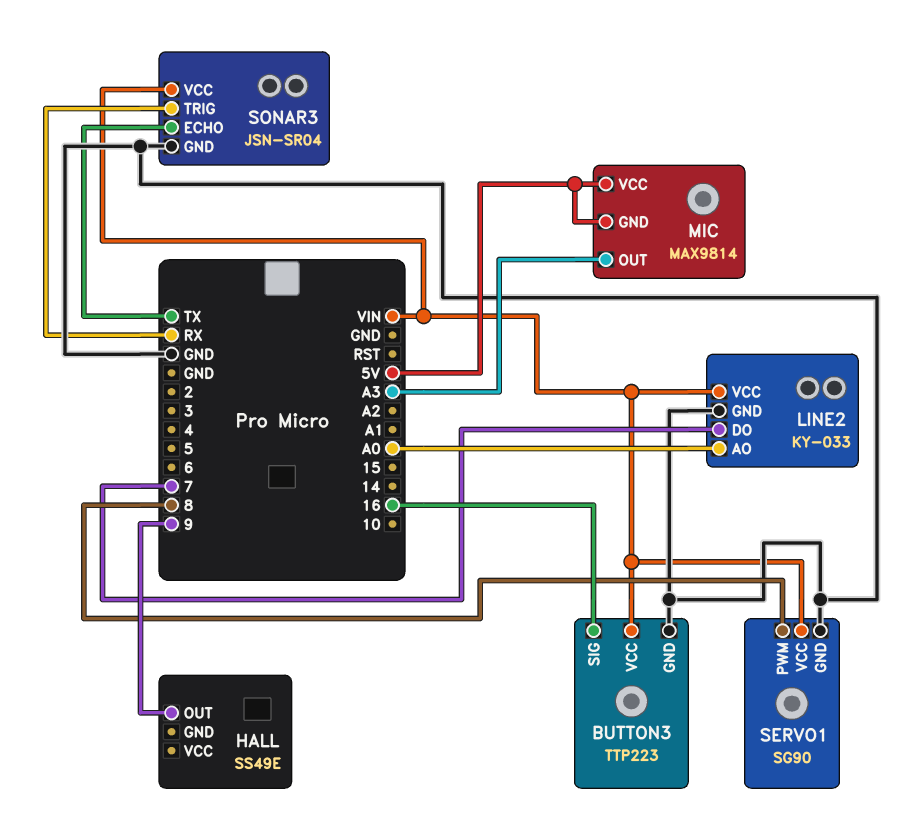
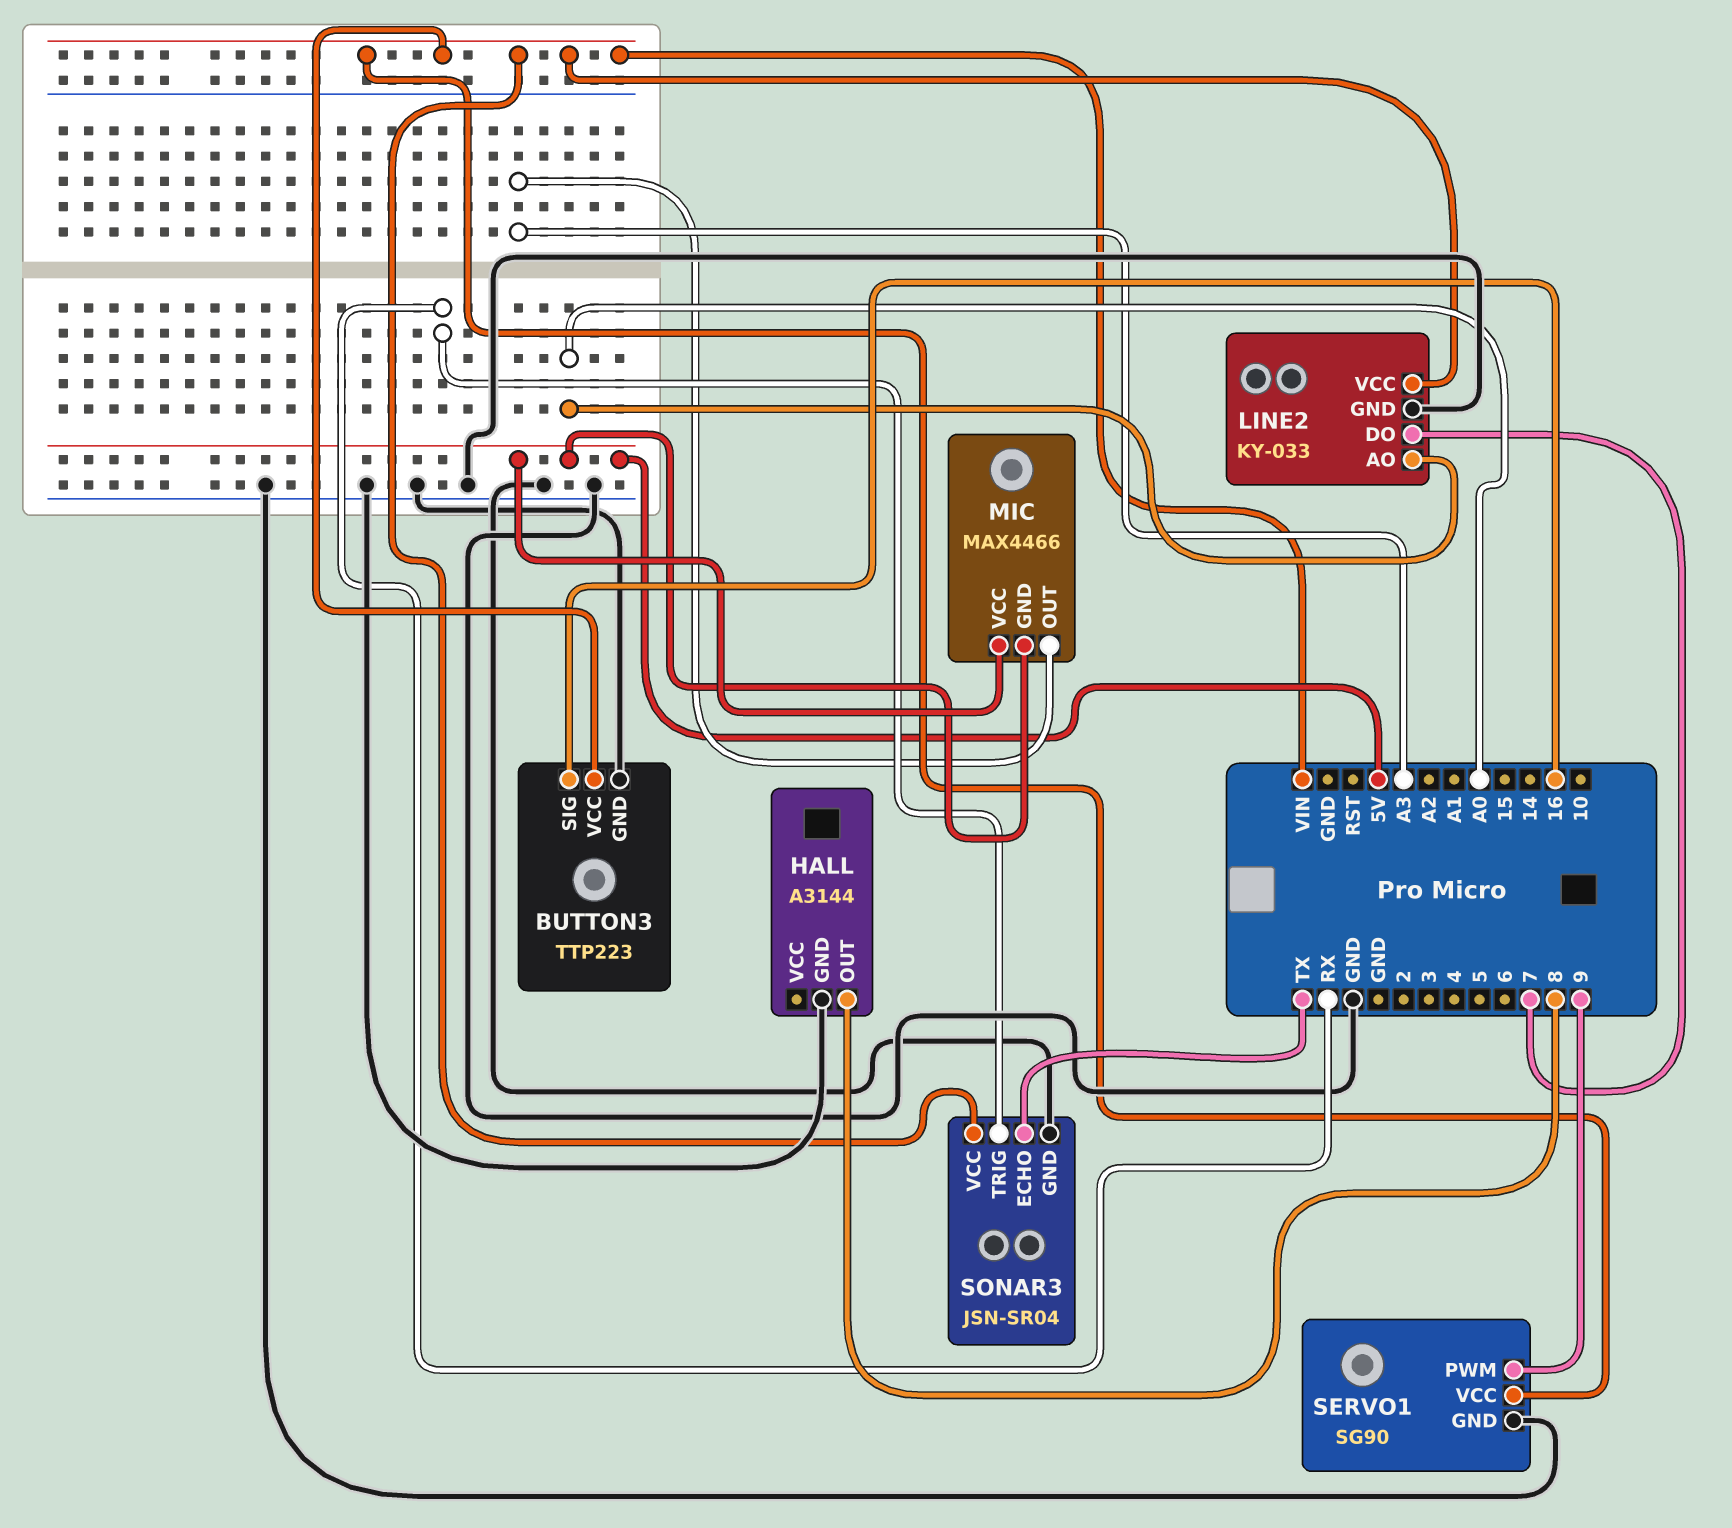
HALL: SS49E -> A3144
HALL pin GND: none -> GND
HALL pin OUT: 9 -> 8
MIC: MAX9814 -> MAX4466
SERVO1 pin PWM: 8 -> 9

